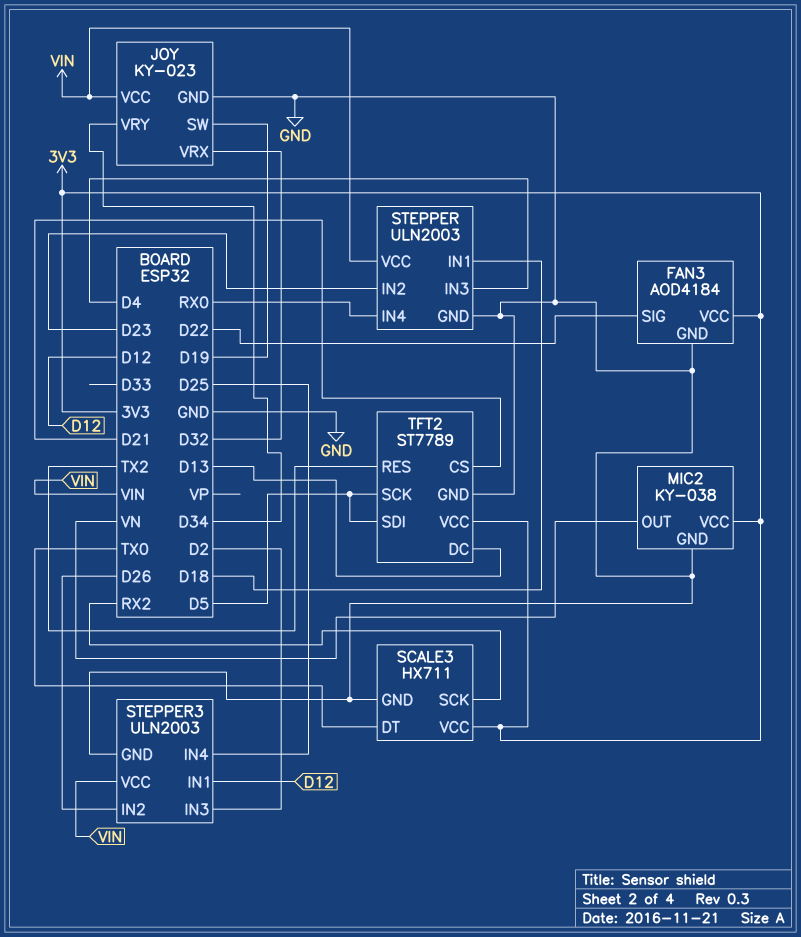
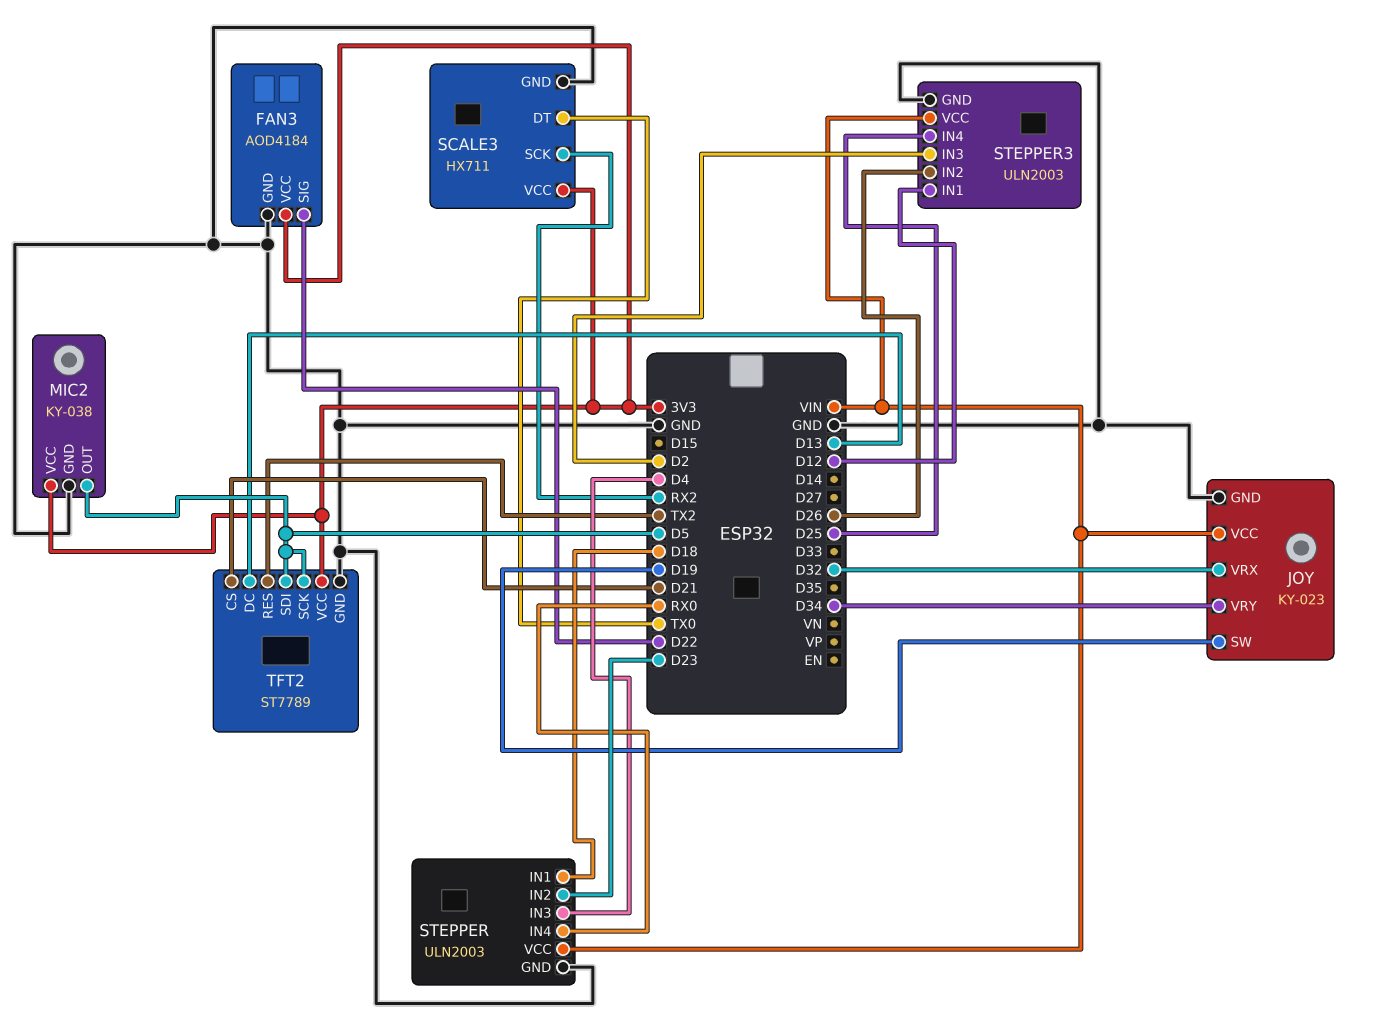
MIC2 pin OUT: VN -> D5

